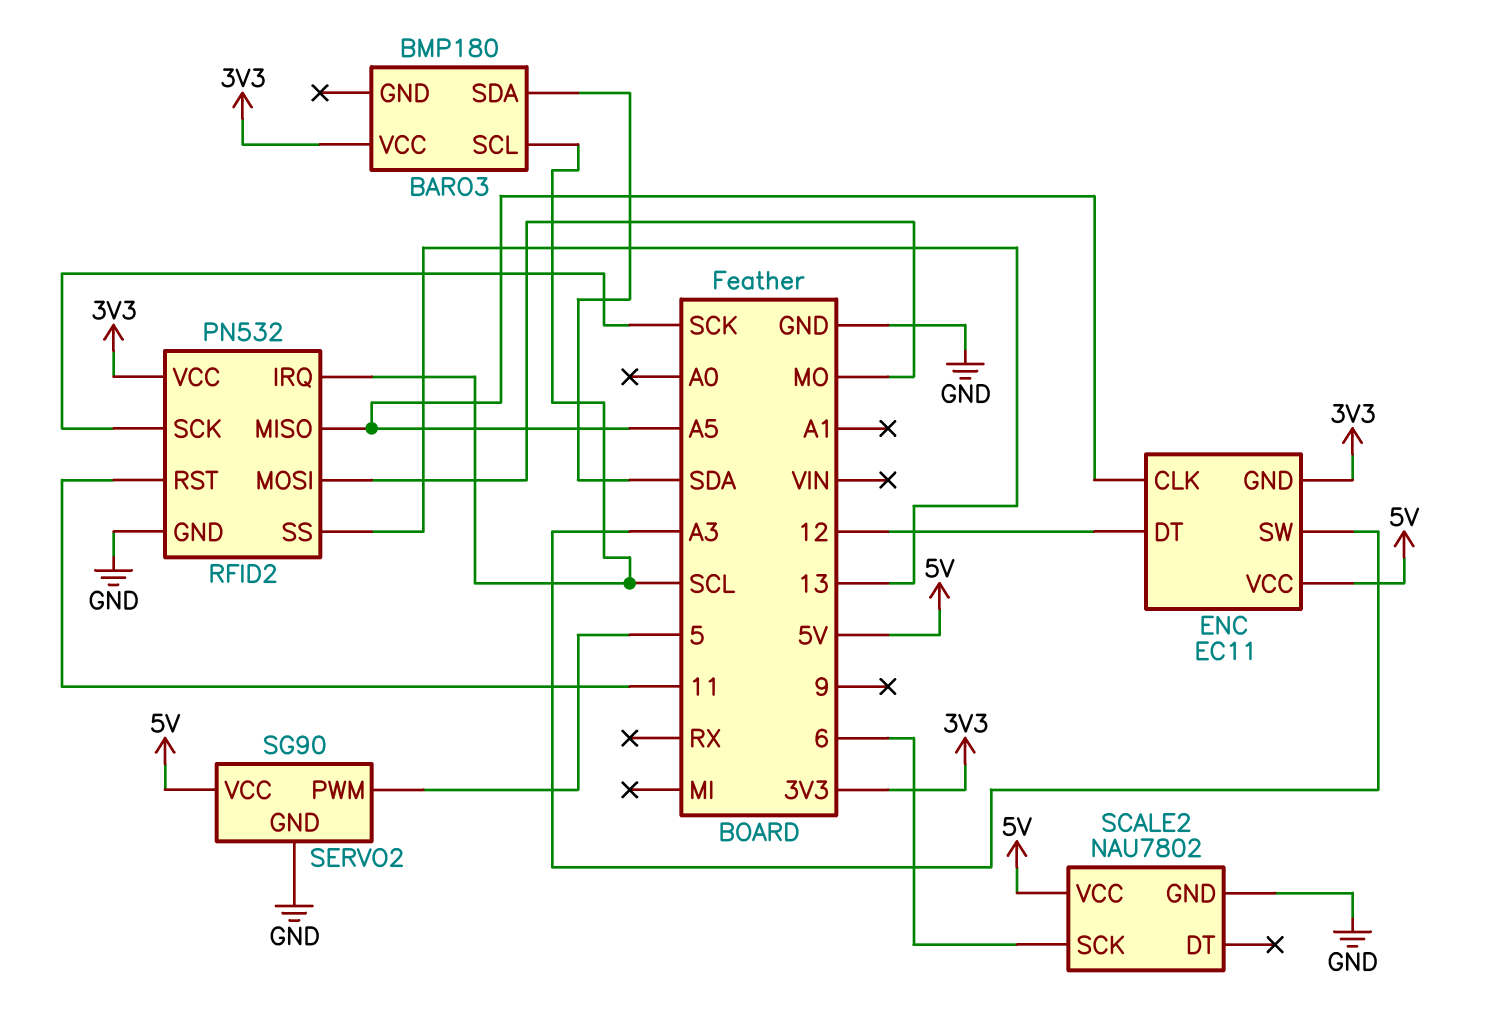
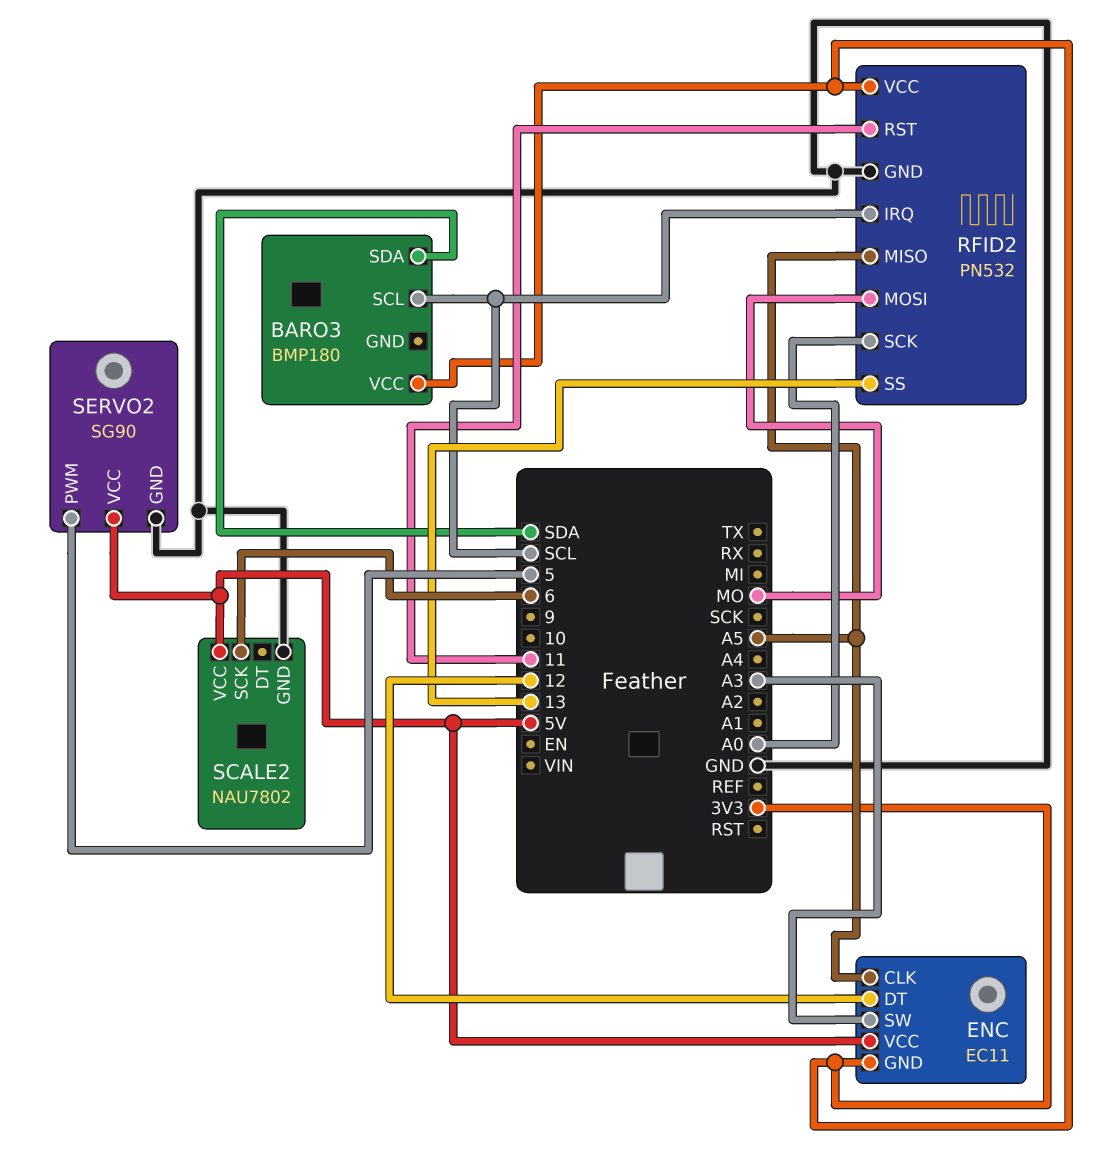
RFID2 pin SCK: SCK -> A0

